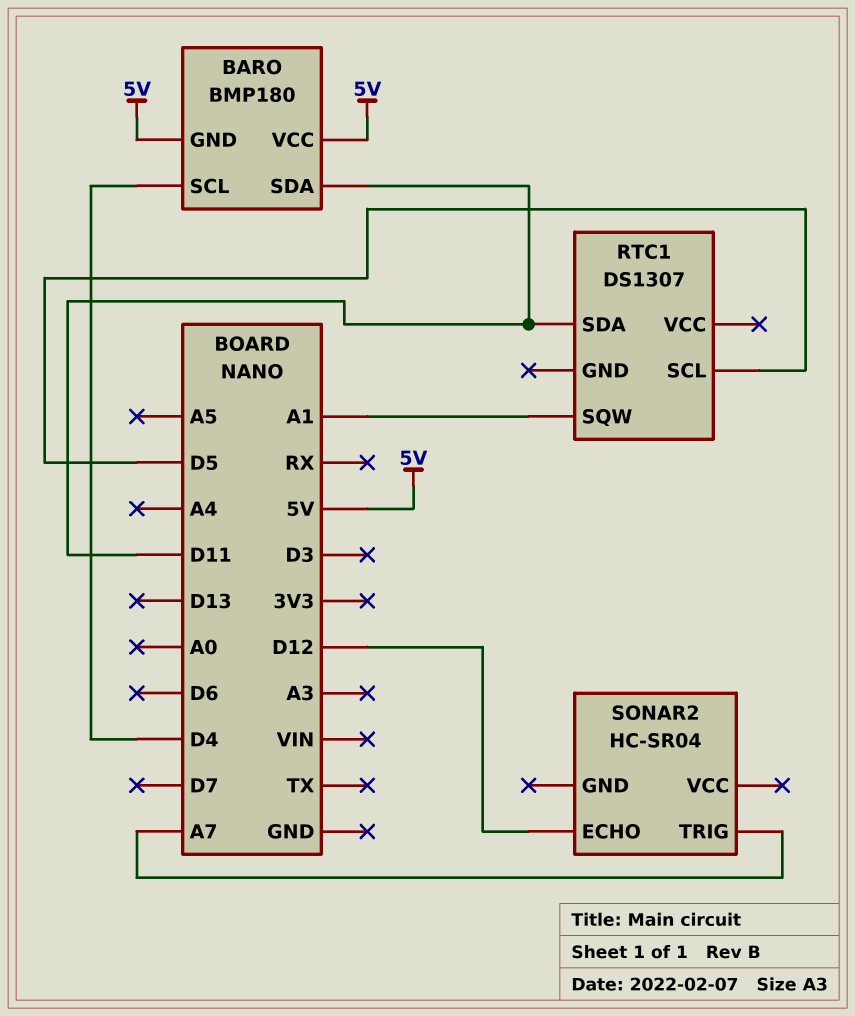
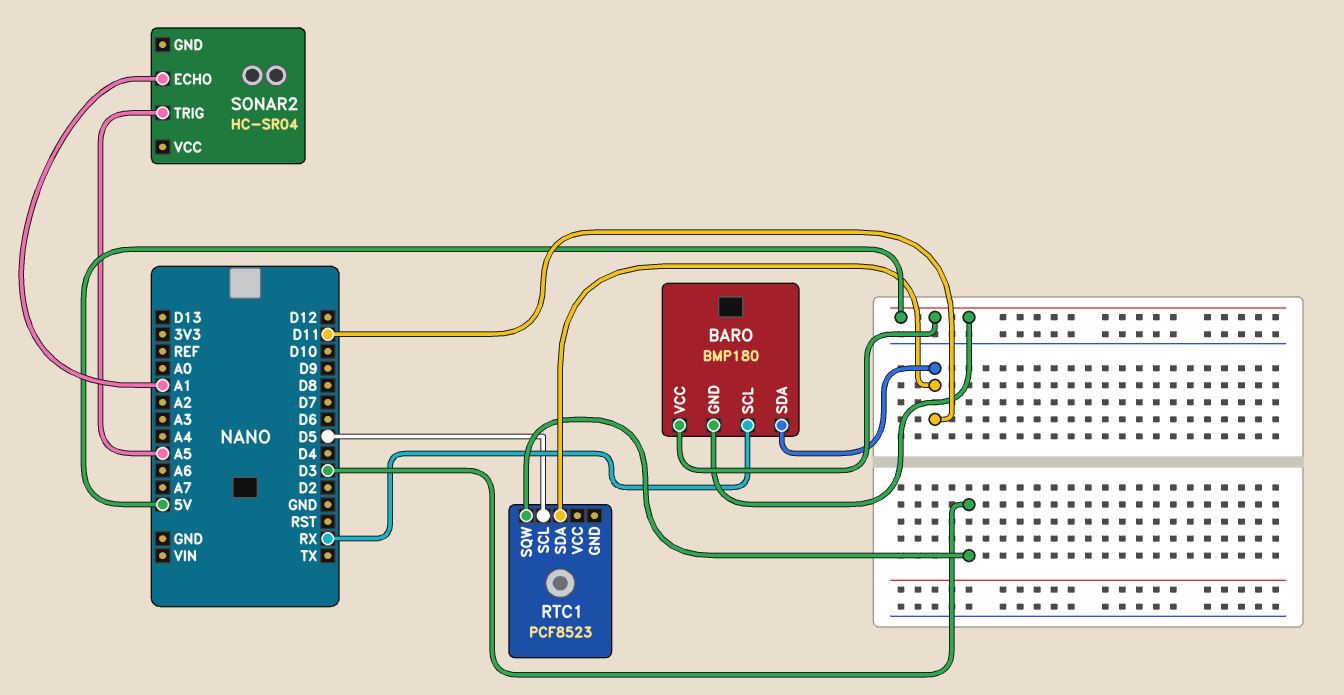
BARO pin SCL: D4 -> RX
RTC1: DS1307 -> PCF8523
RTC1 pin SQW: A1 -> D3
SONAR2 pin ECHO: D12 -> A1
SONAR2 pin TRIG: A7 -> A5

